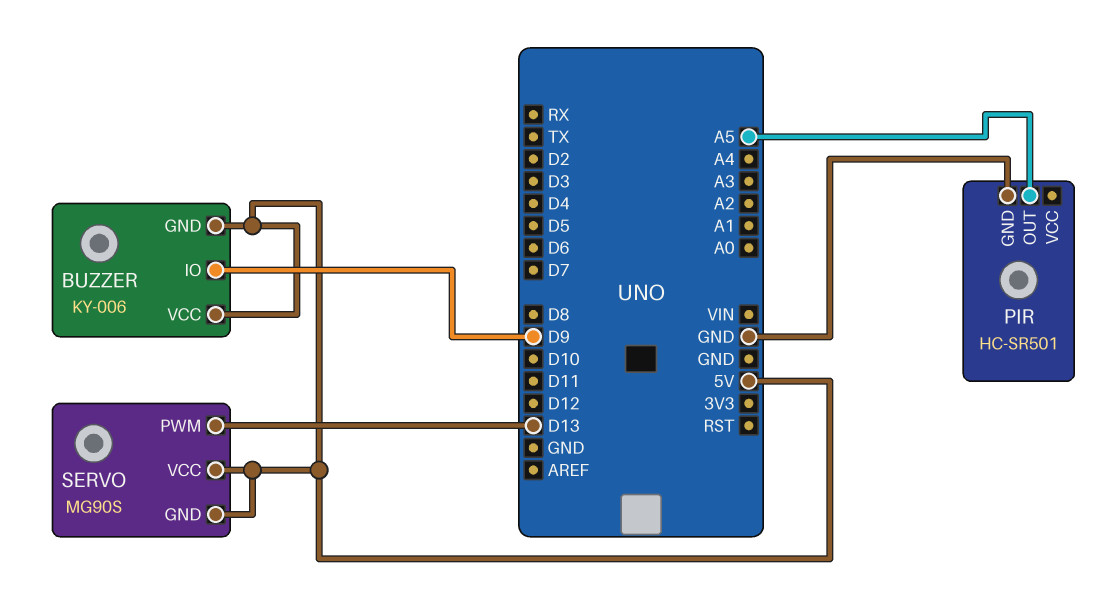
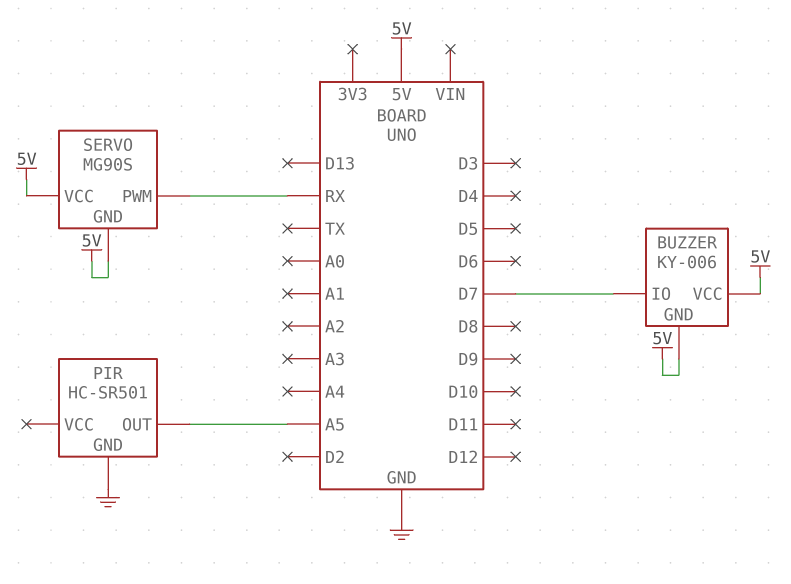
BUZZER pin IO: D9 -> D7
SERVO pin PWM: D13 -> RX

